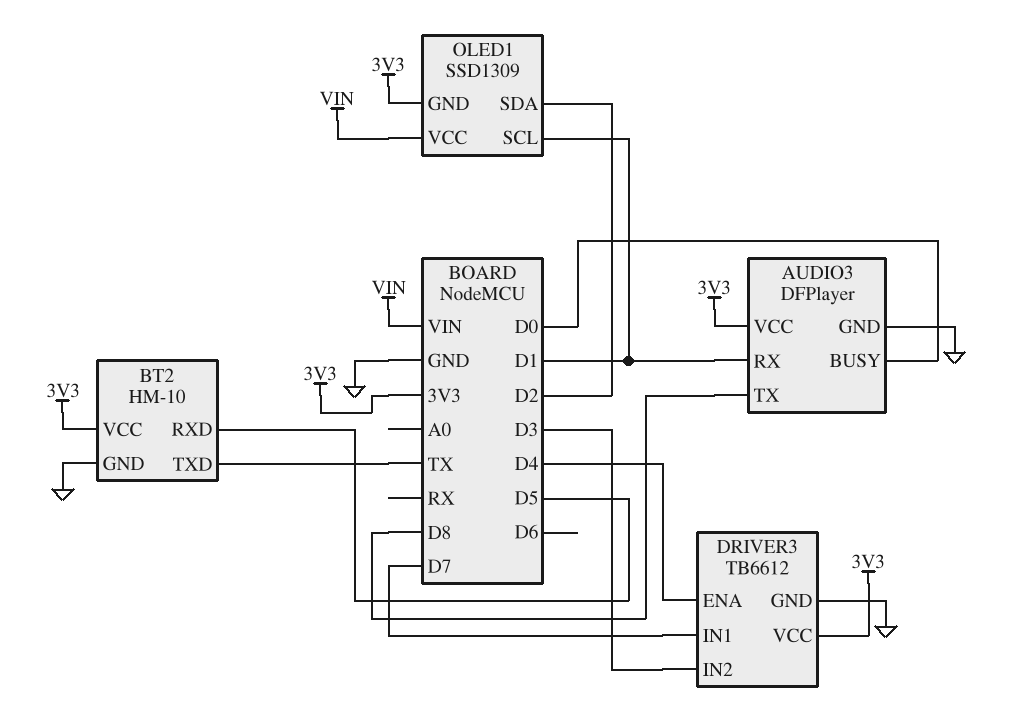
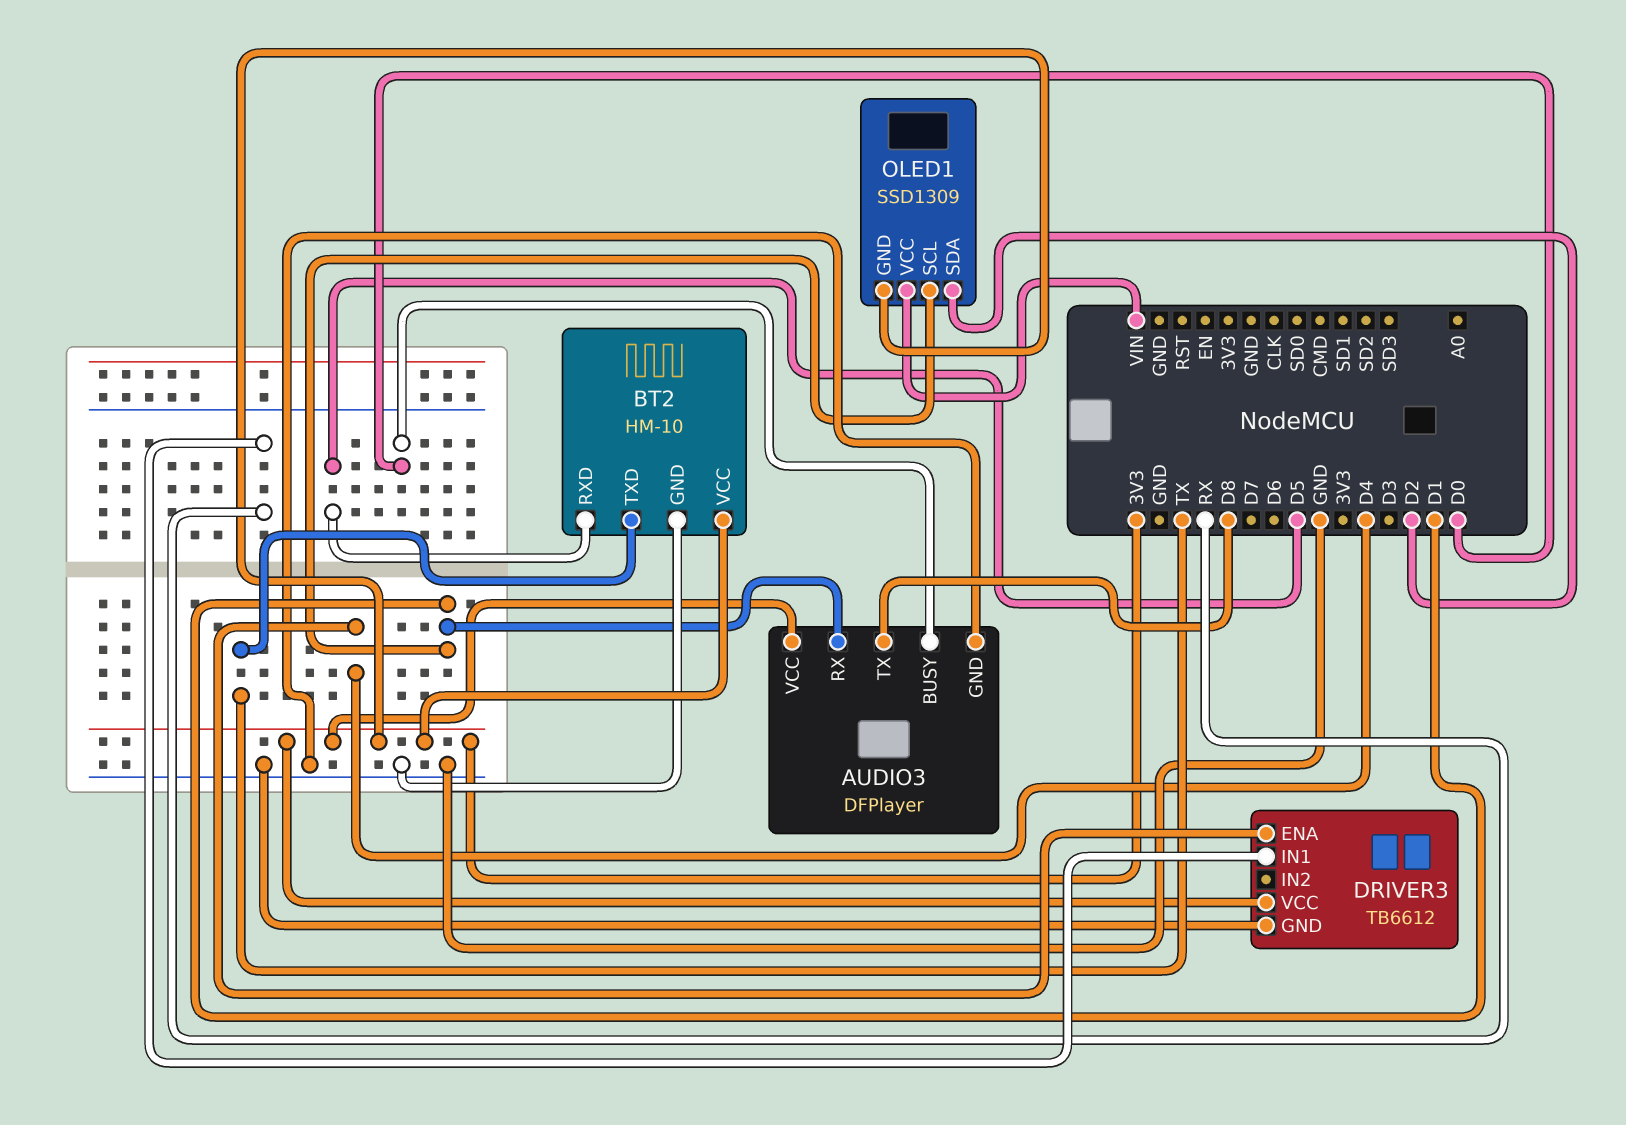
DRIVER3 pin IN1: D7 -> RX
DRIVER3 pin IN2: D3 -> none

